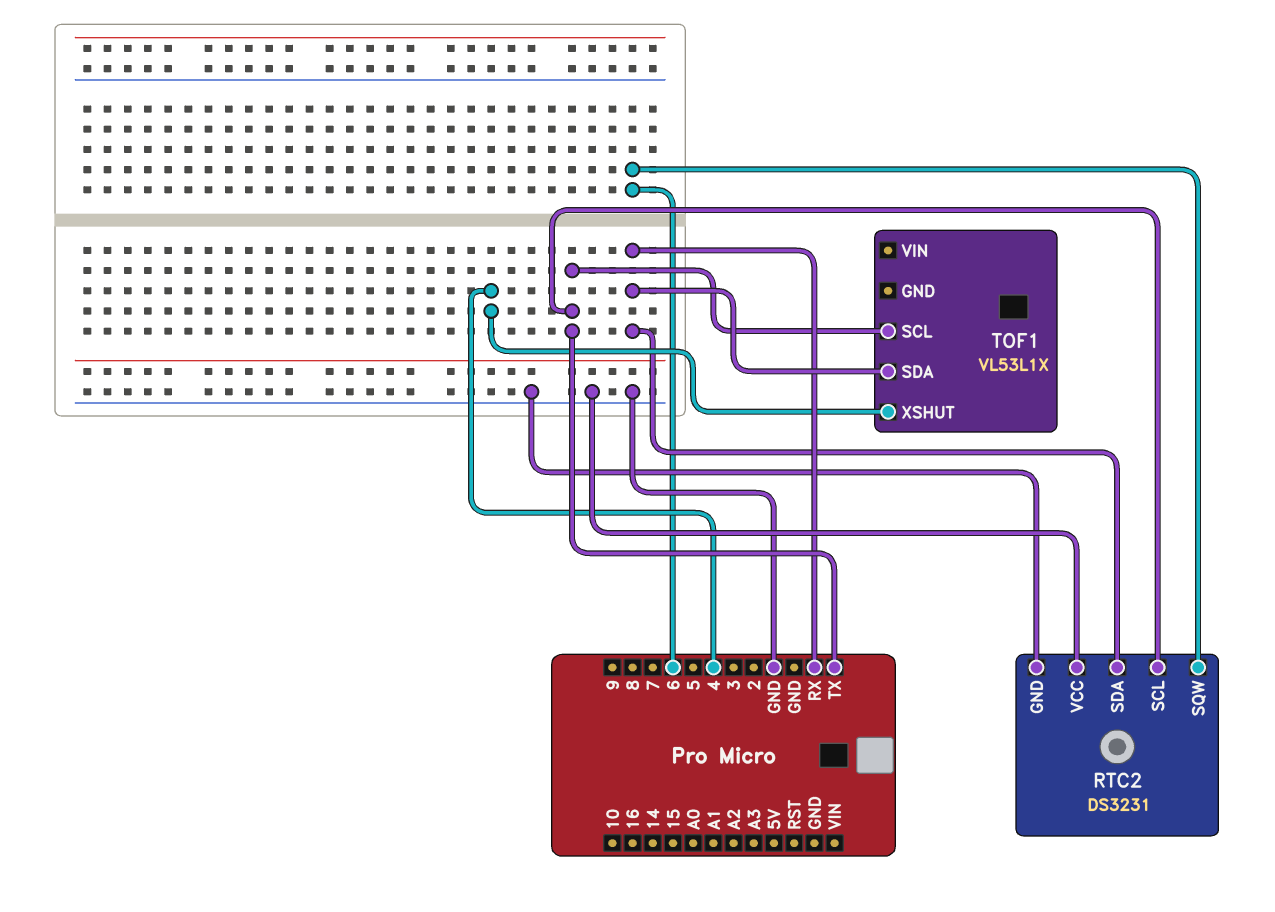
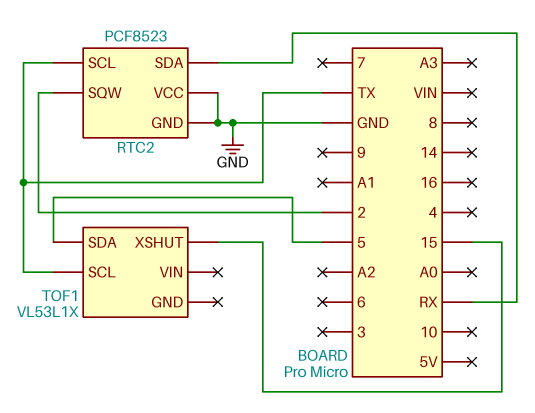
RTC2: DS3231 -> PCF8523
RTC2 pin SQW: 6 -> 2
TOF1 pin SDA: RX -> 5
TOF1 pin XSHUT: 4 -> 15

